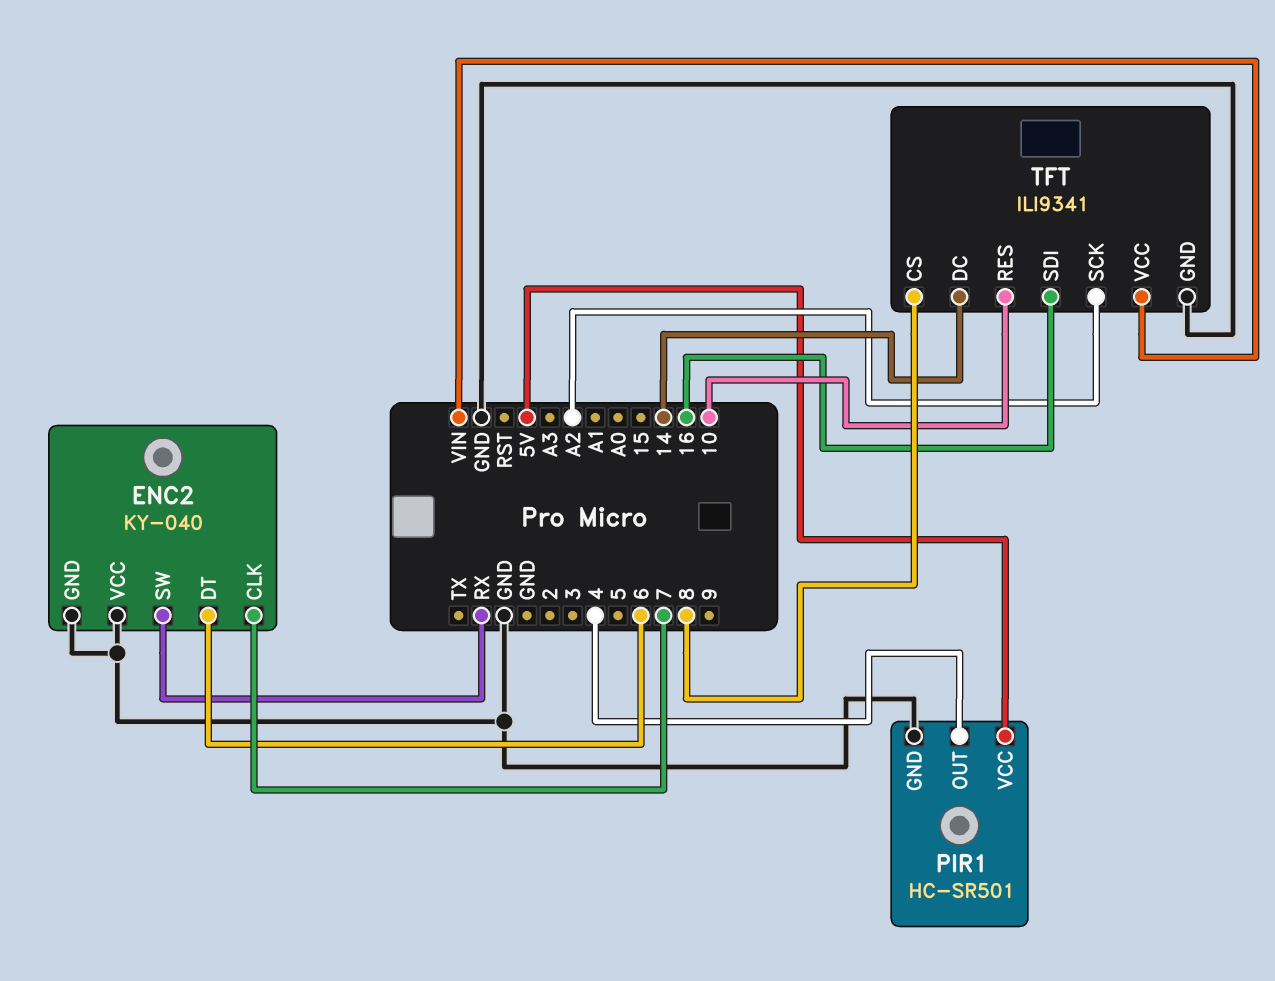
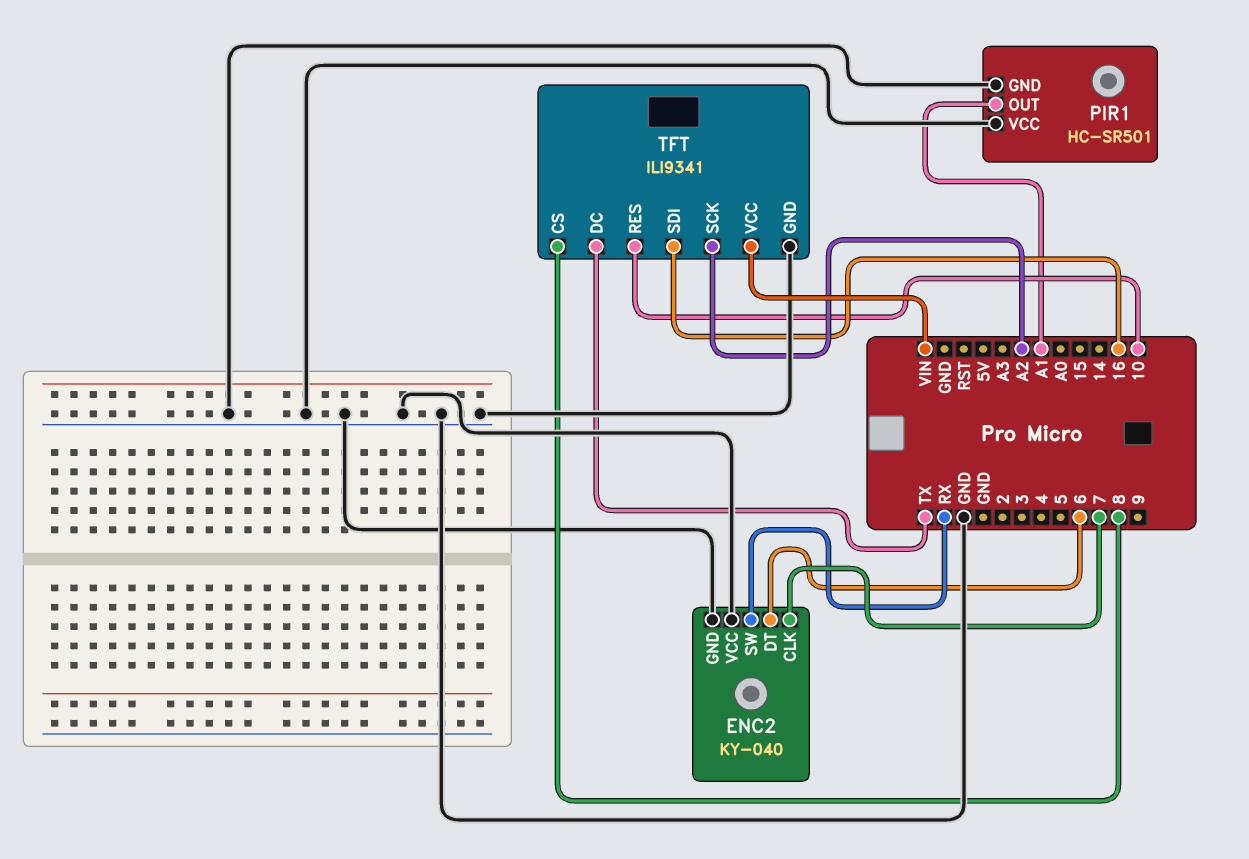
PIR1 pin OUT: 4 -> A1
PIR1 pin VCC: 5V -> GND
TFT pin DC: 14 -> TX

